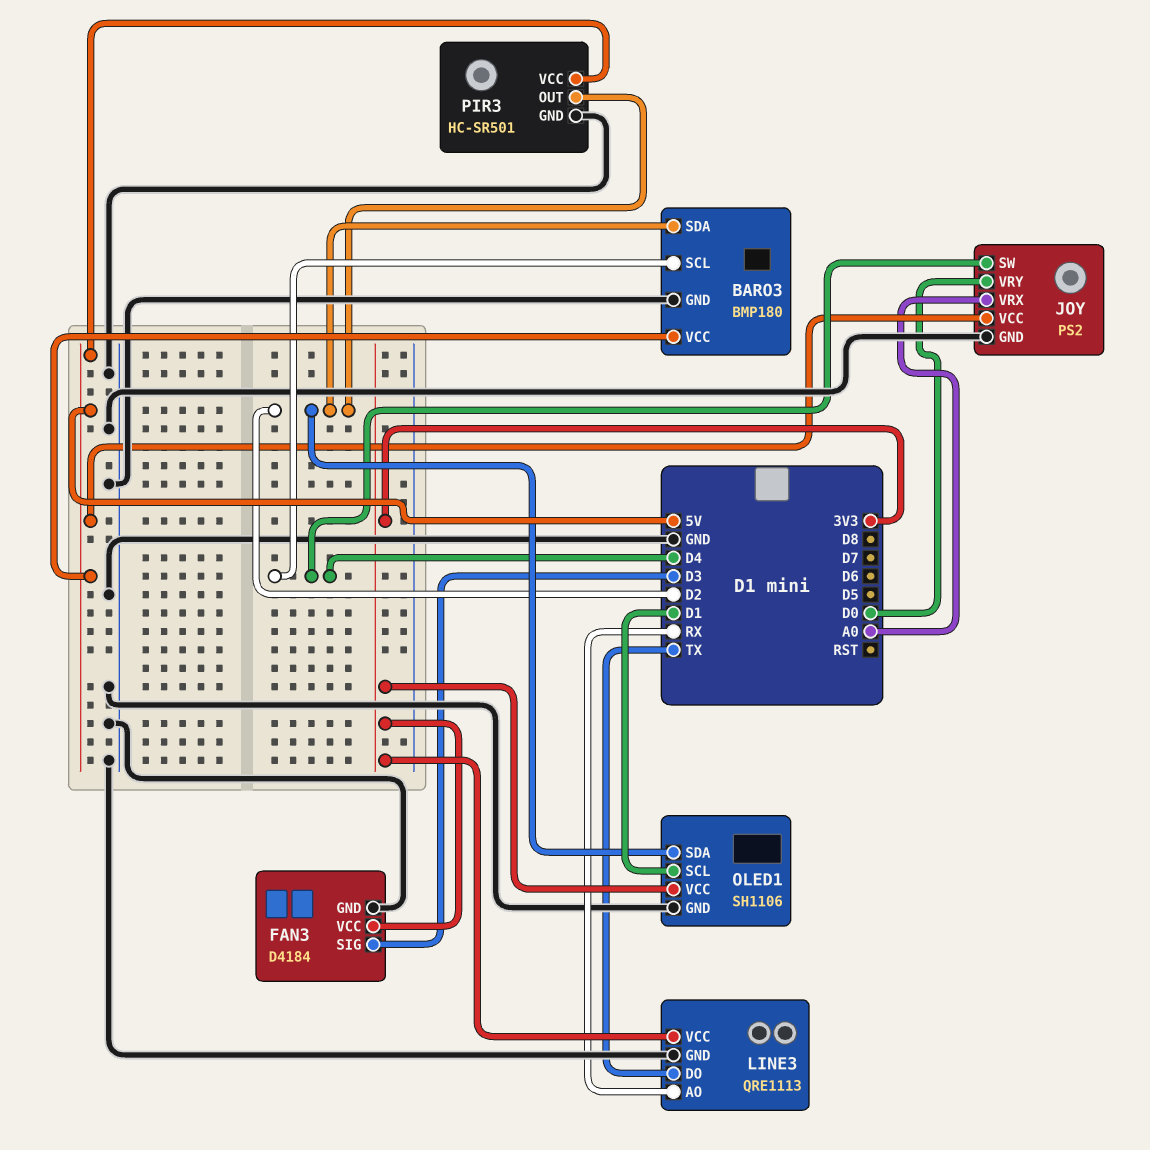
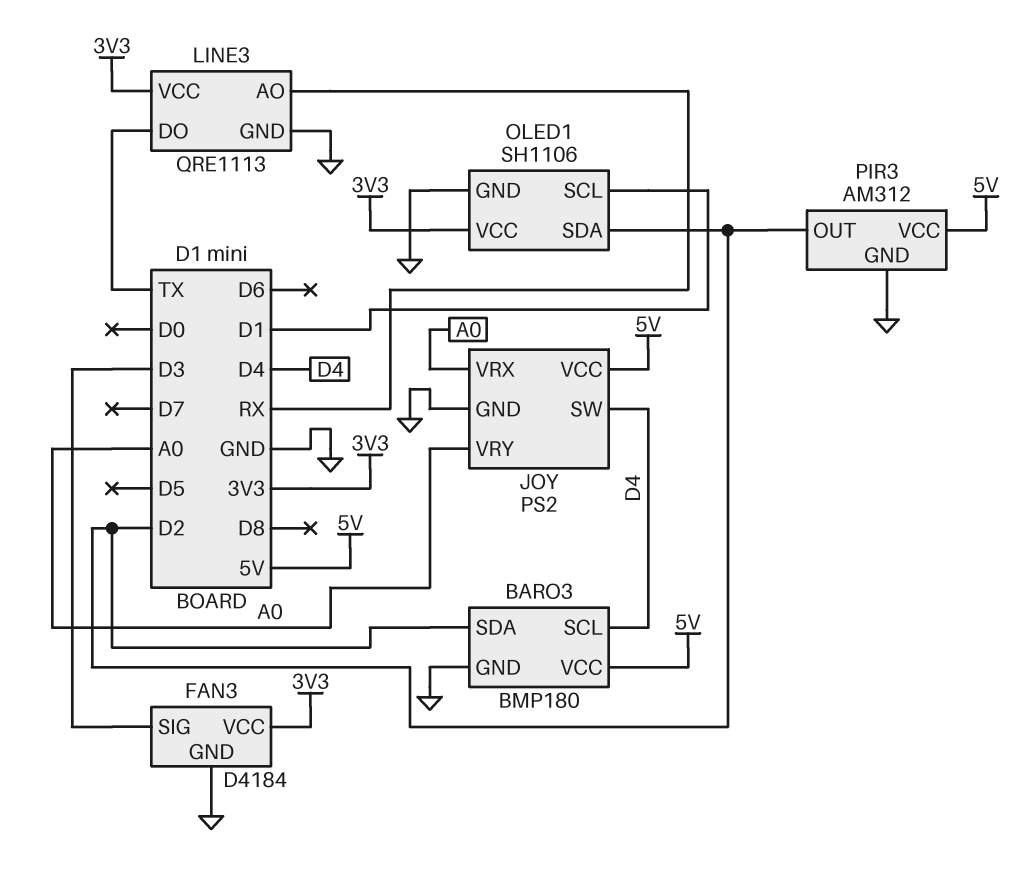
JOY pin VRY: D0 -> A0
PIR3: HC-SR501 -> AM312

